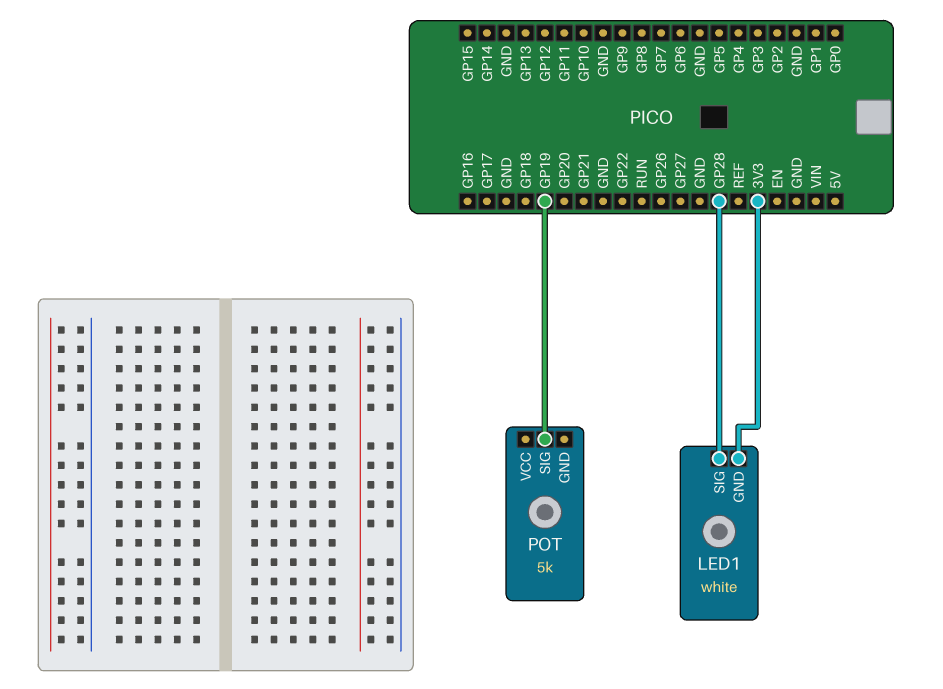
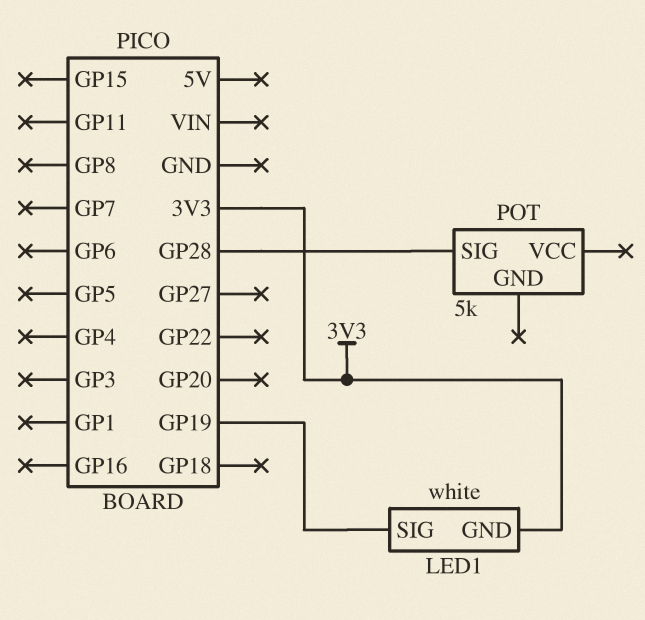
LED1 pin SIG: GP28 -> GP19
POT pin SIG: GP19 -> GP28

